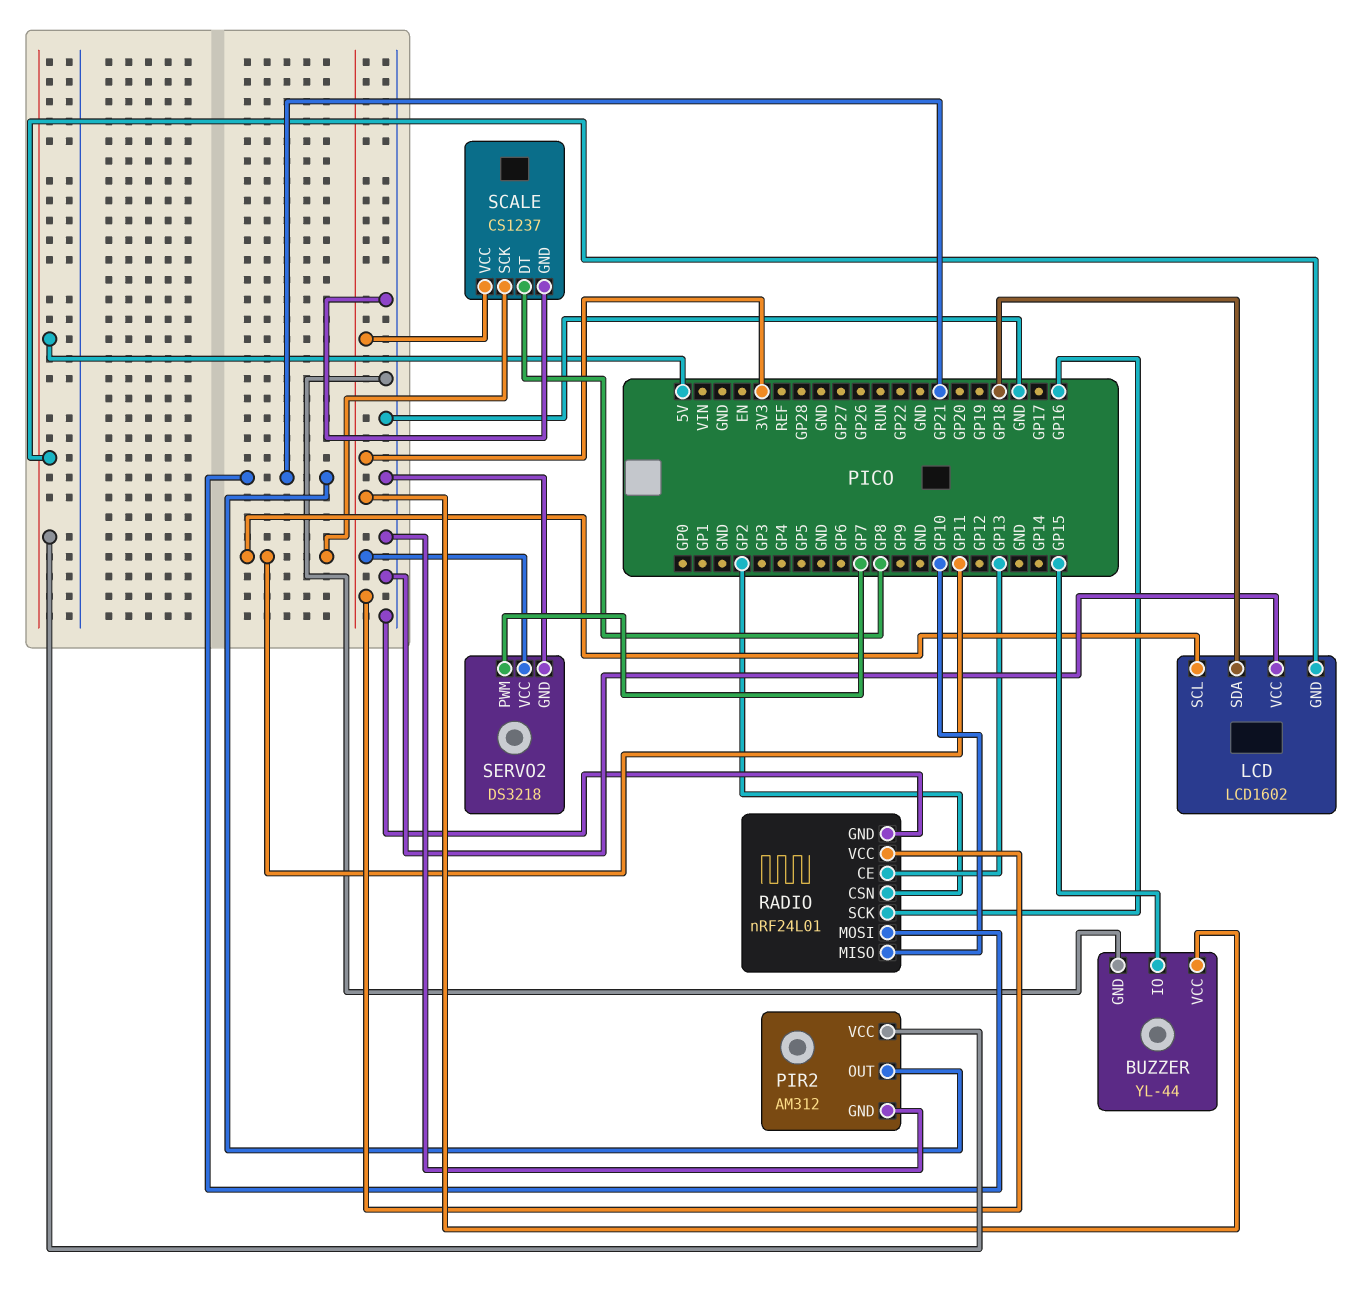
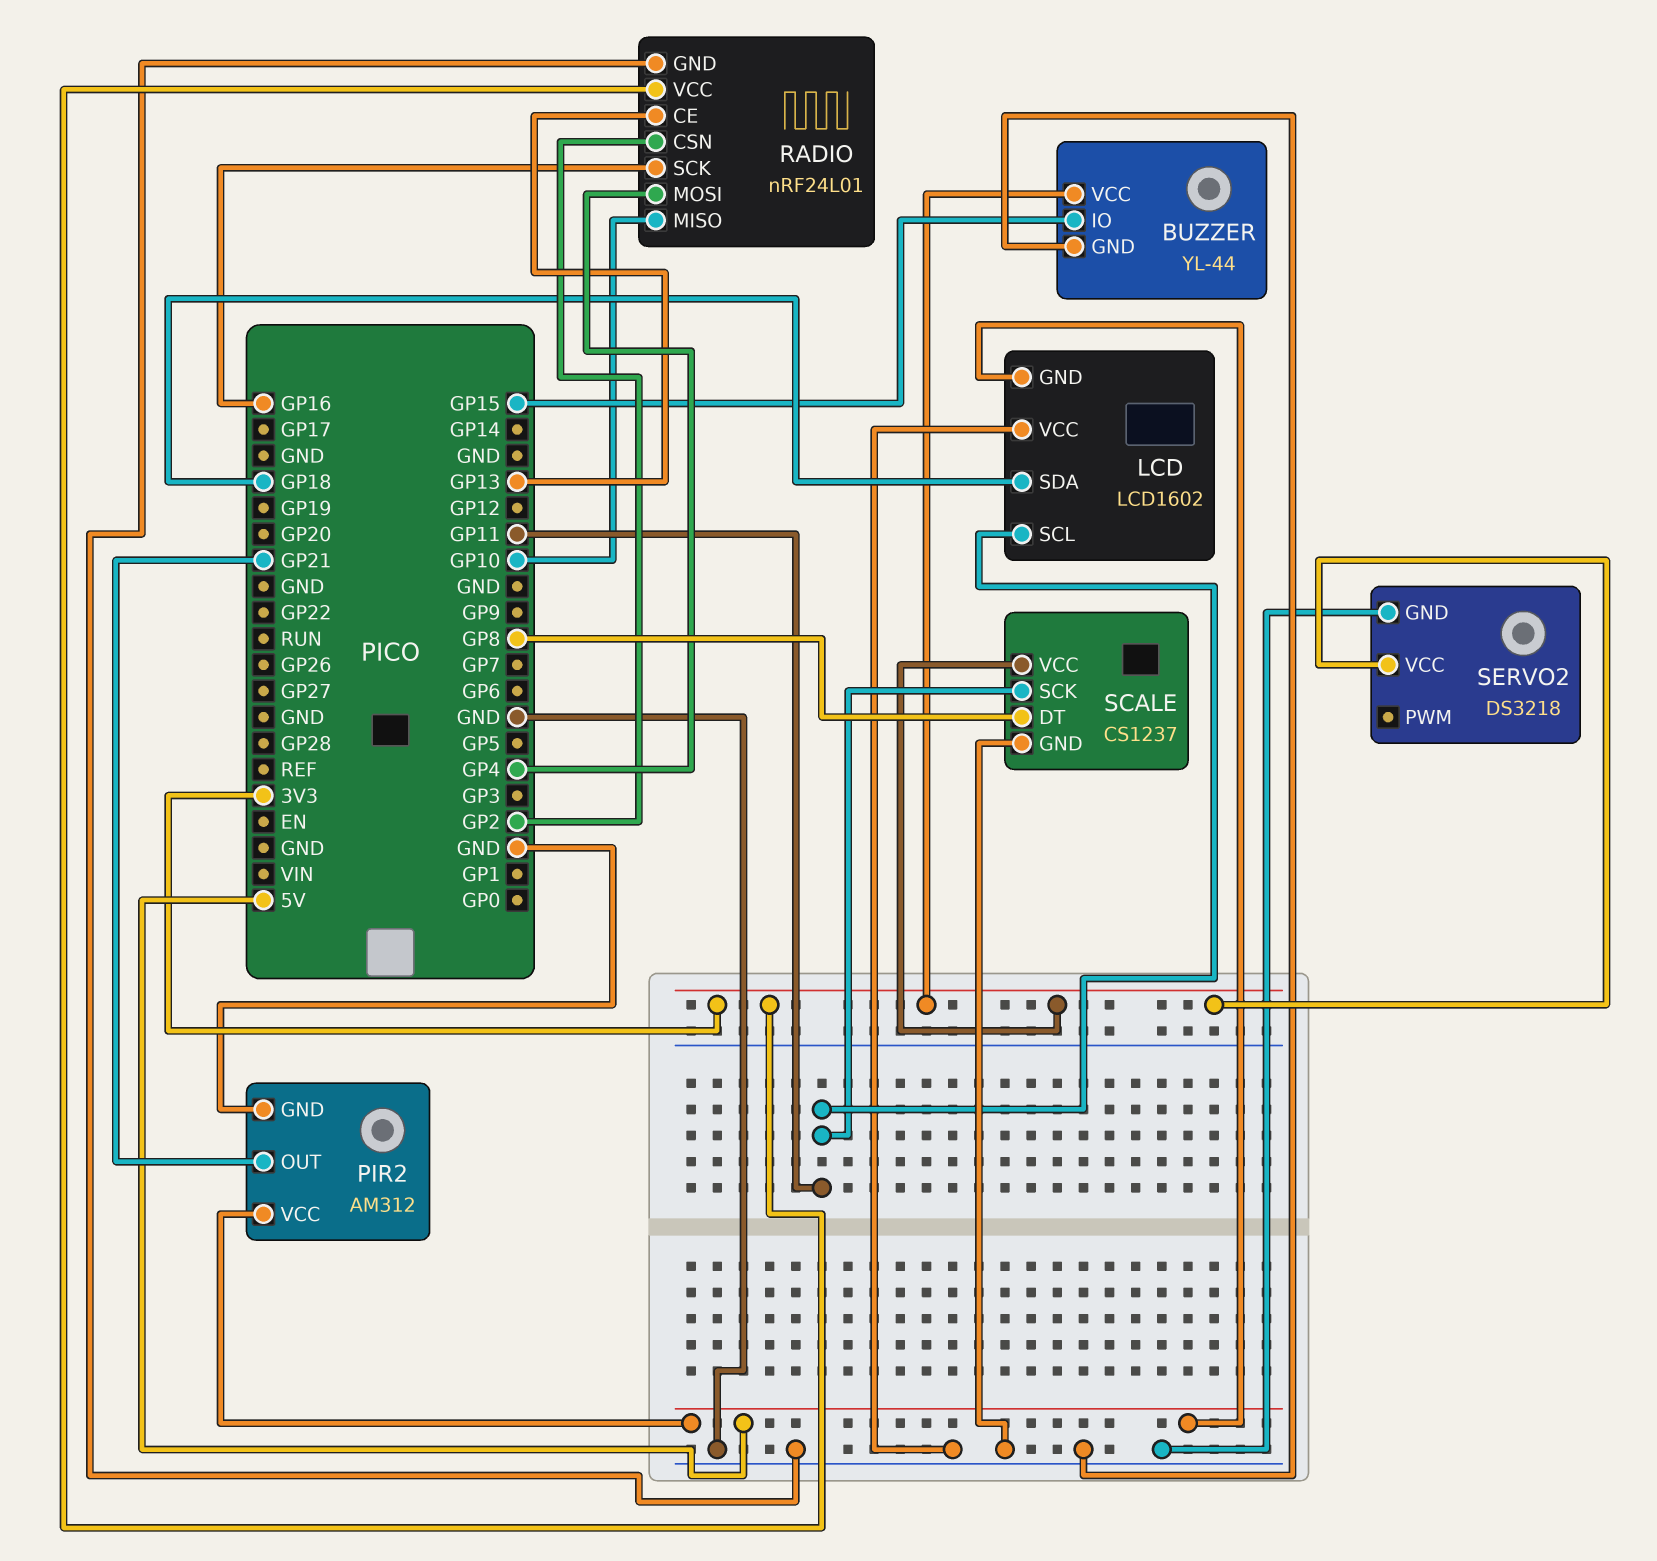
RADIO pin MOSI: GP21 -> GP4
SERVO2 pin PWM: GP7 -> none

